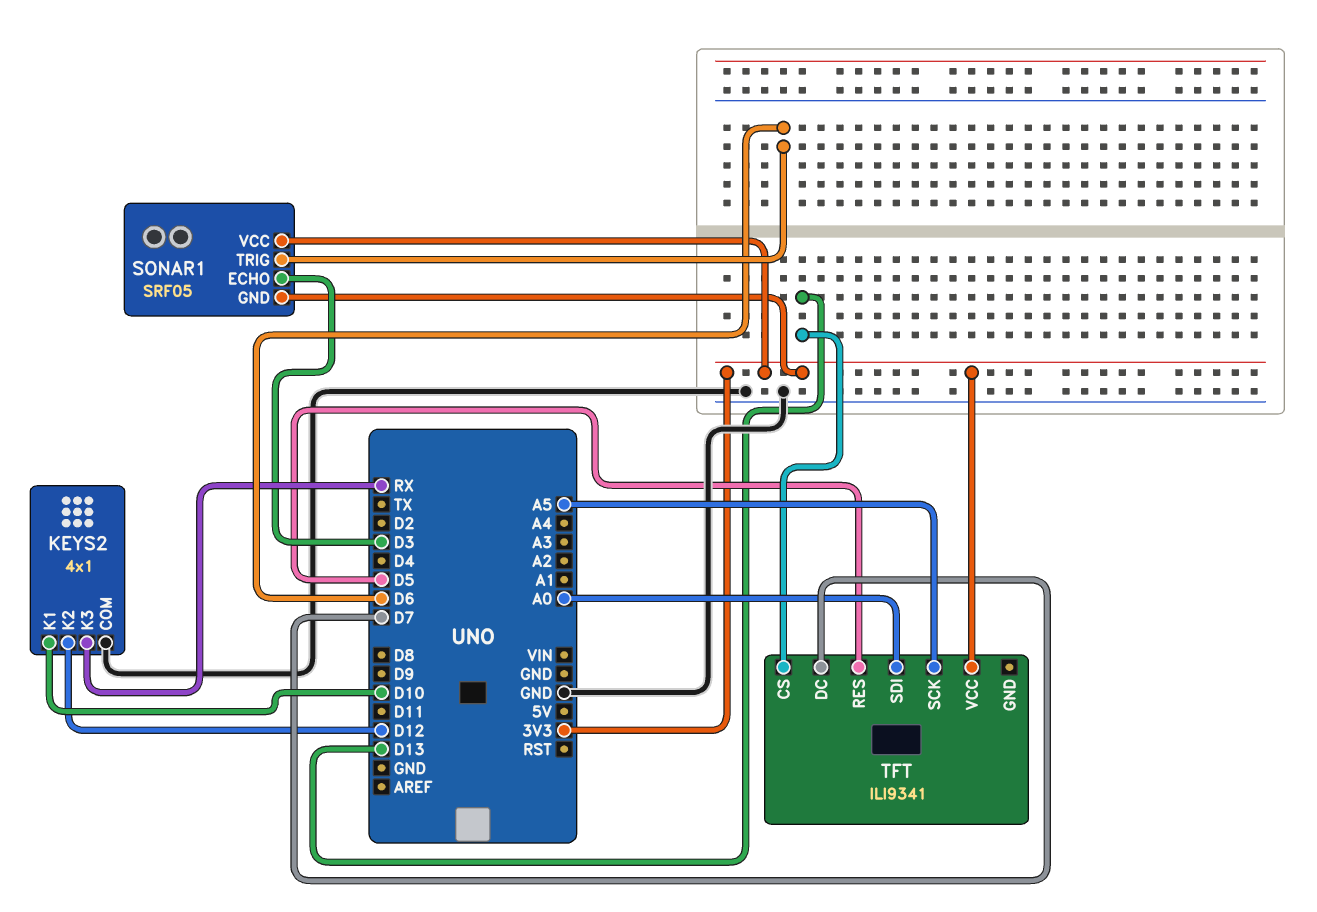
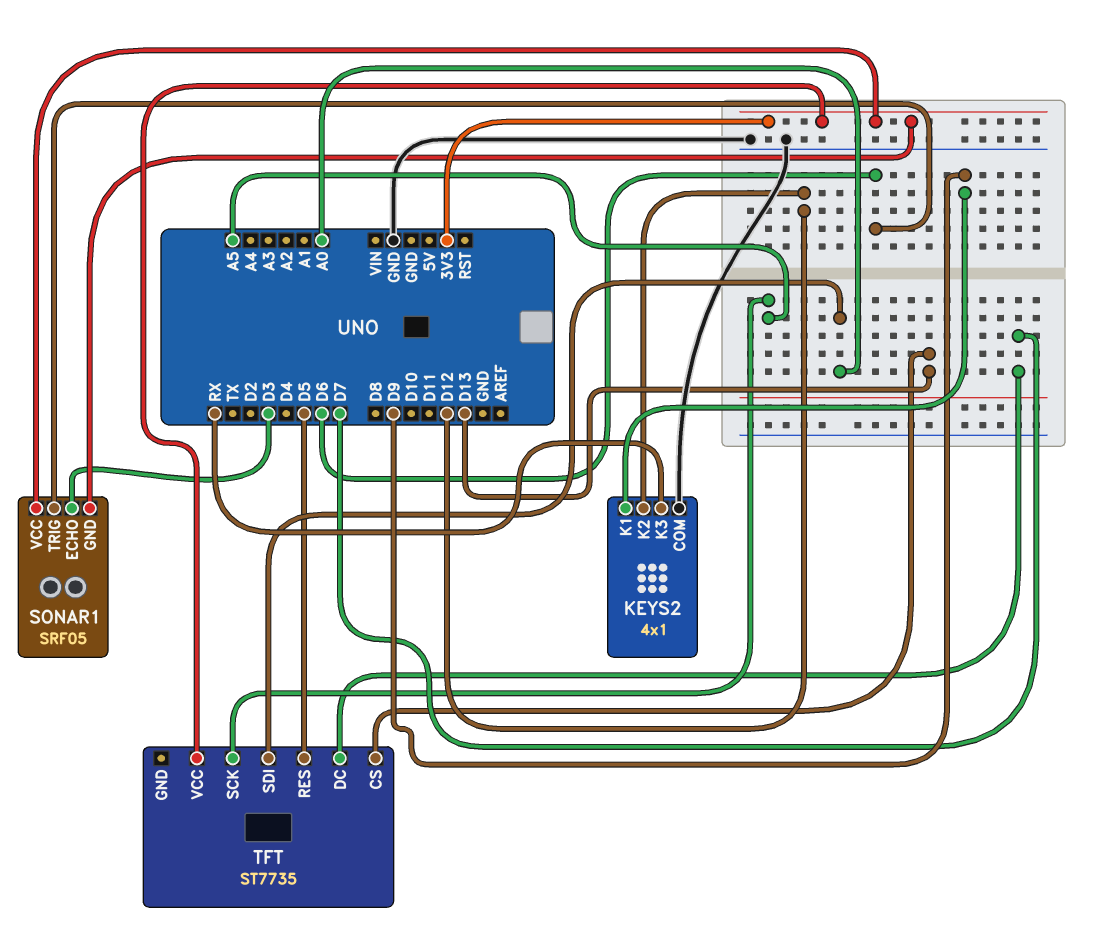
KEYS2 pin K1: D10 -> D9
TFT: ILI9341 -> ST7735

